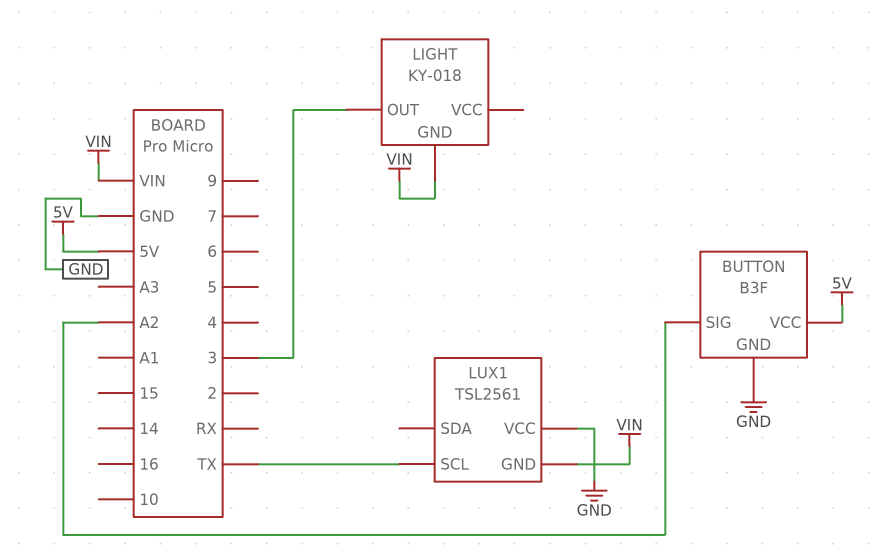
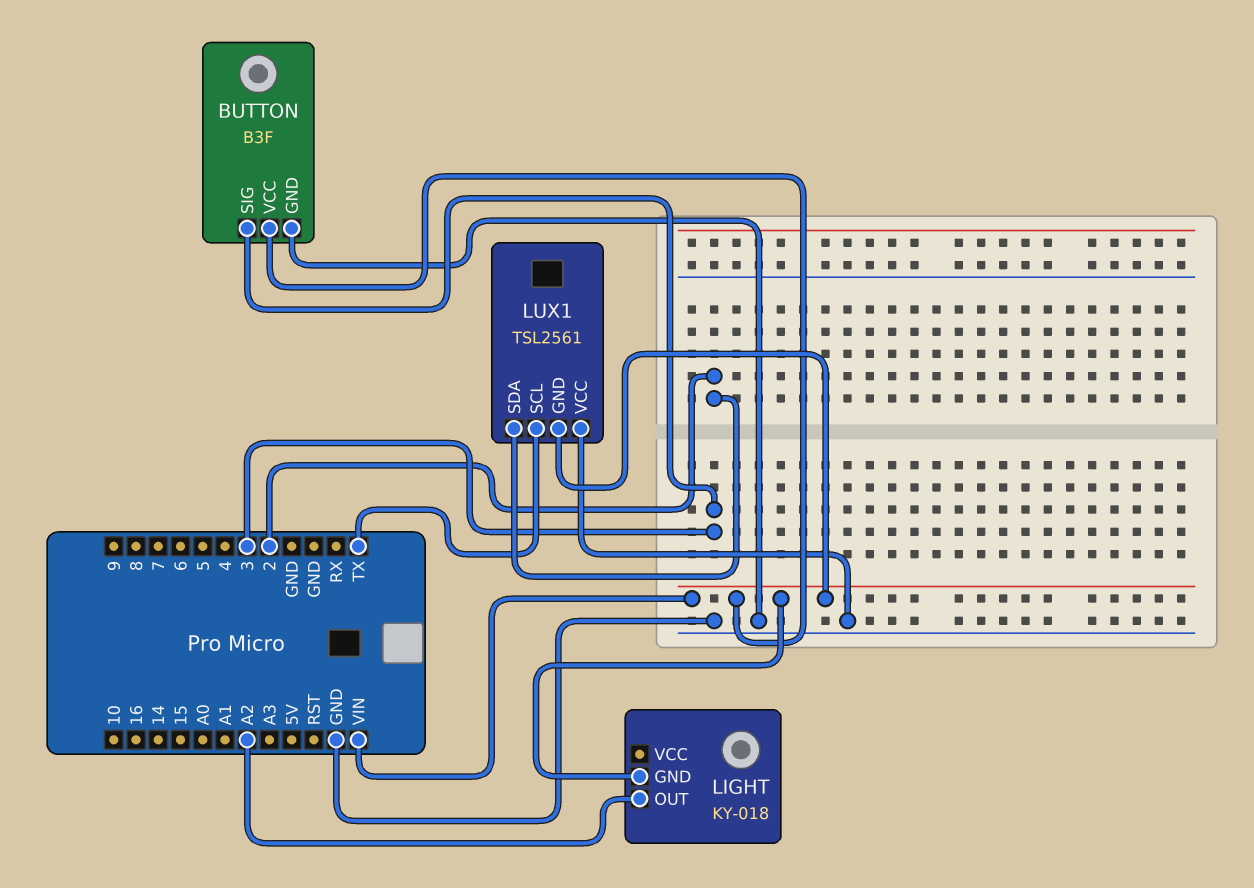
BUTTON pin SIG: A2 -> 3
BUTTON pin VCC: 5V -> VIN
LIGHT pin OUT: 3 -> A2
LUX1 pin SDA: none -> 2

